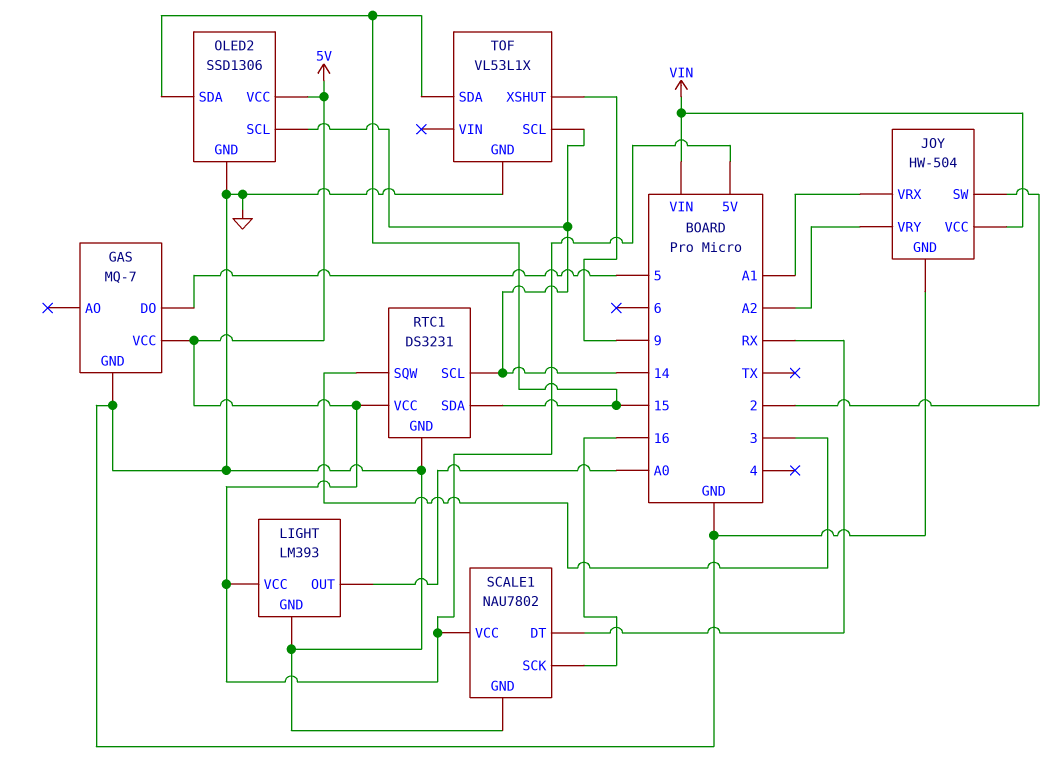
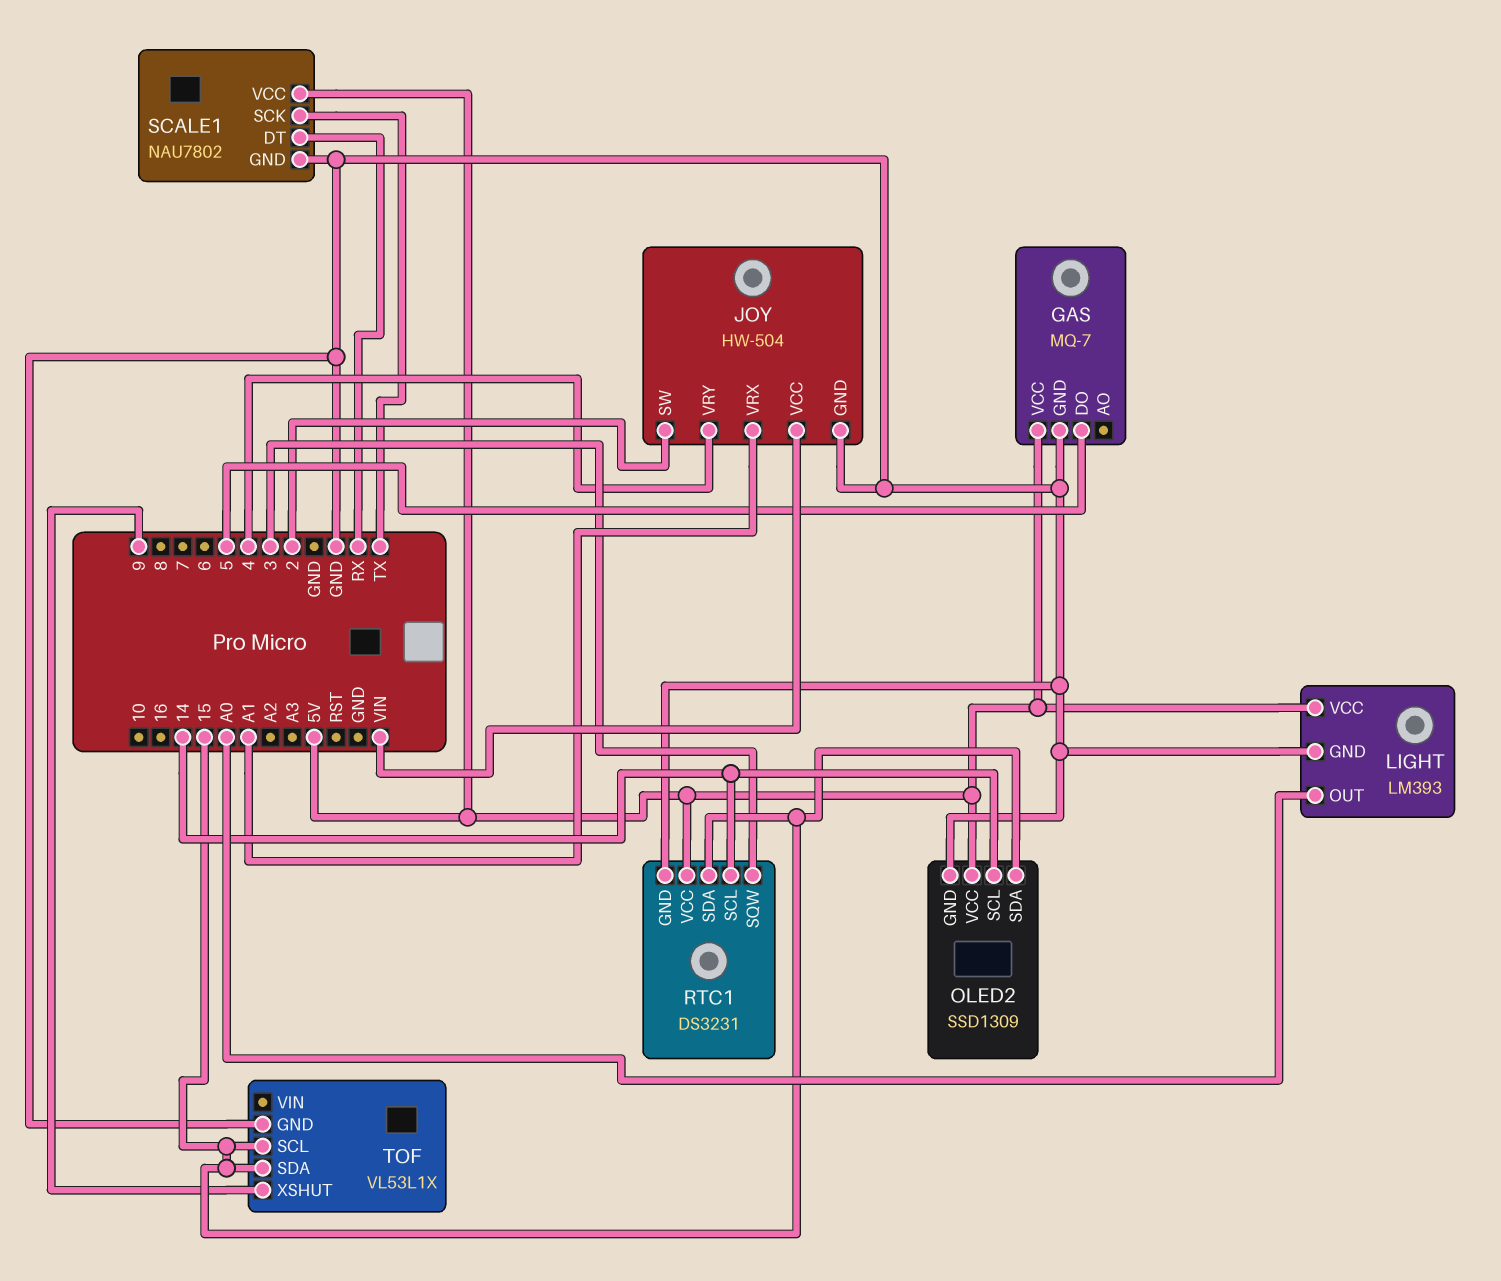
JOY pin VRY: A2 -> 4
OLED2: SSD1306 -> SSD1309
SCALE1 pin SCK: 16 -> TX
TOF pin SCL: 14 -> 15

